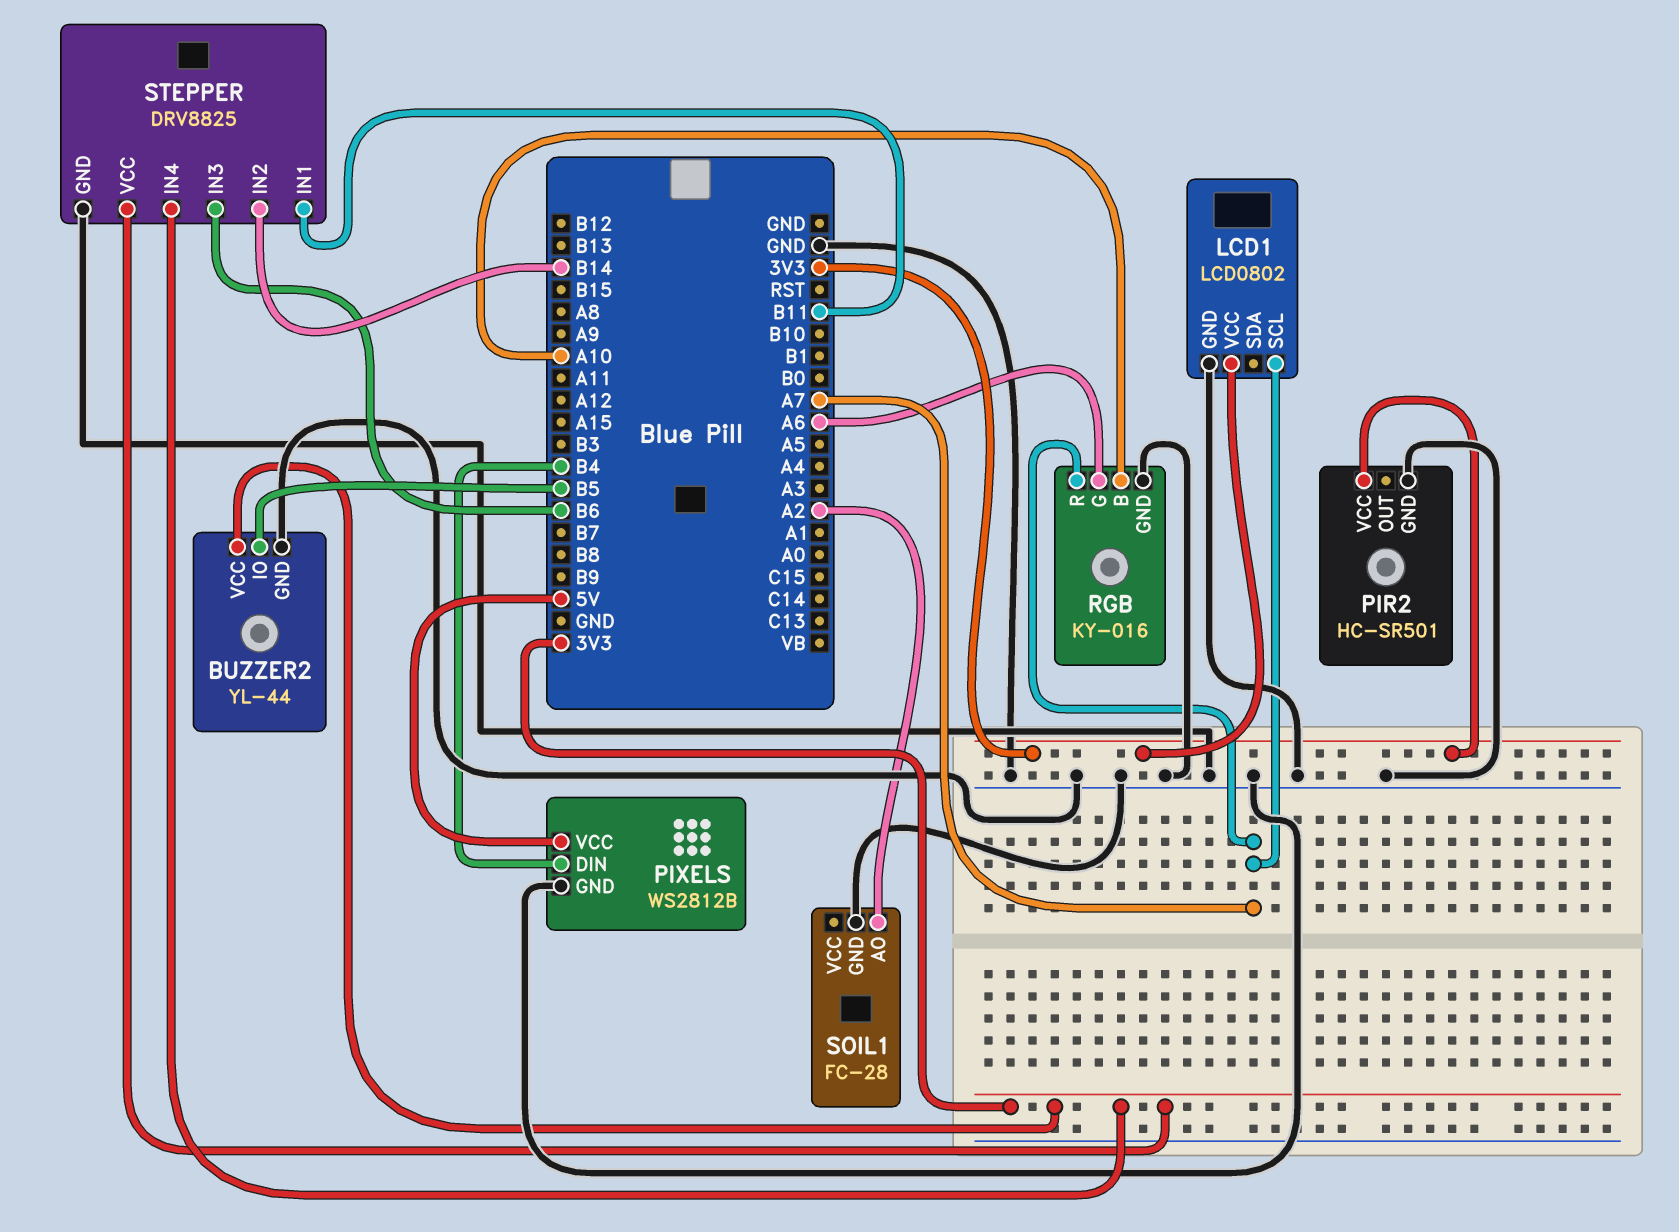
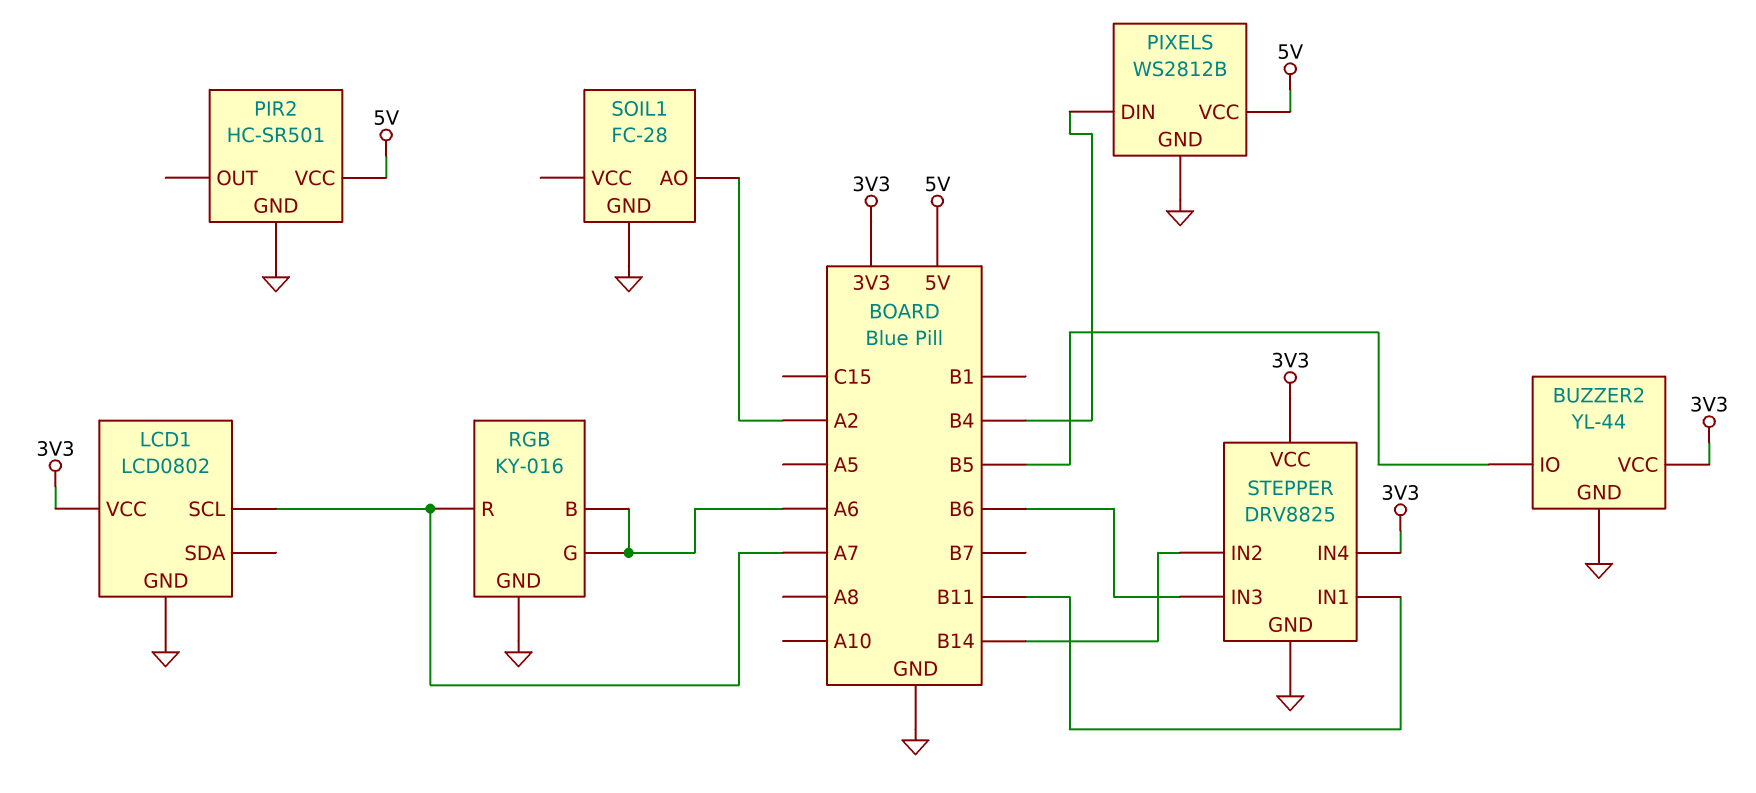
PIR2 pin VCC: 3V3 -> 5V
RGB pin B: A10 -> A6

